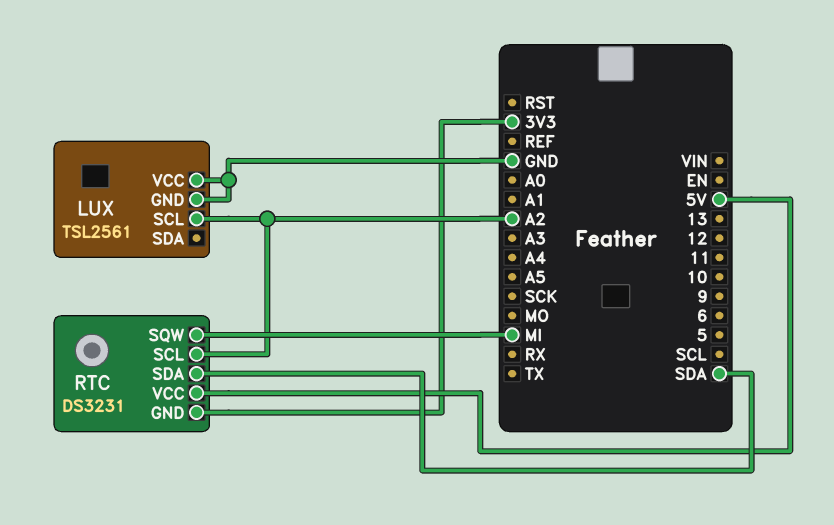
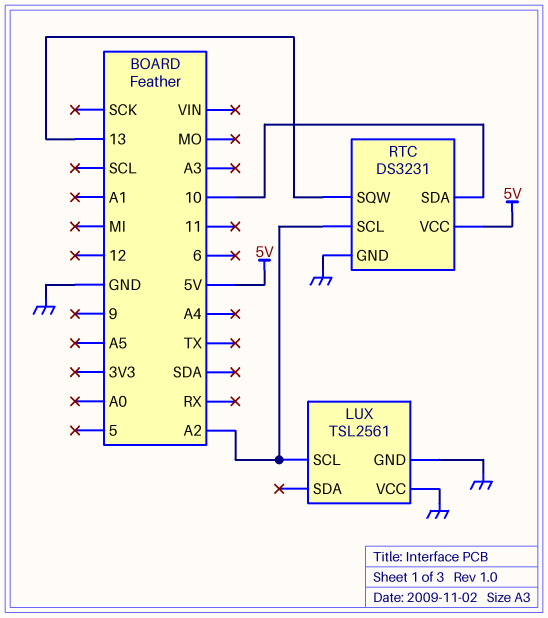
RTC pin GND: 3V3 -> GND
RTC pin SDA: SDA -> 10
RTC pin SQW: MI -> 13

